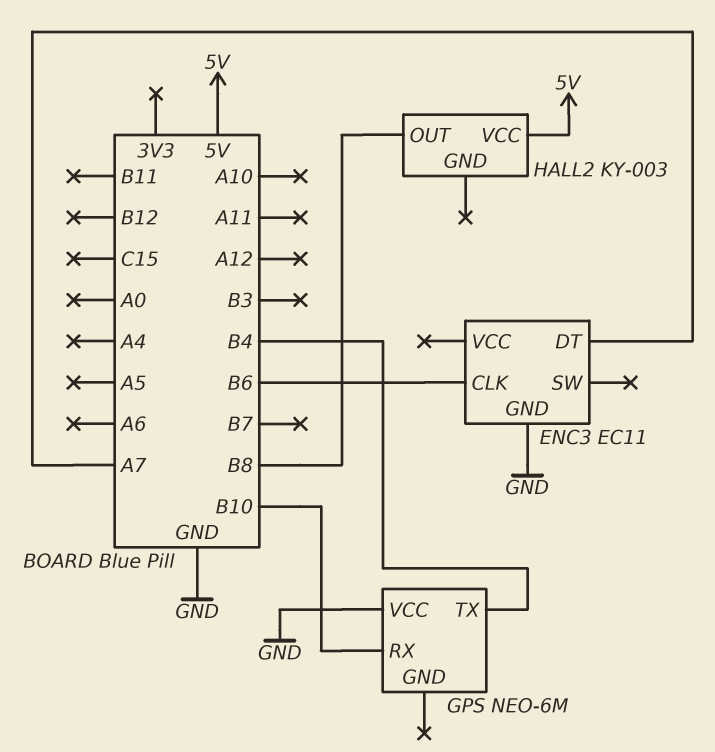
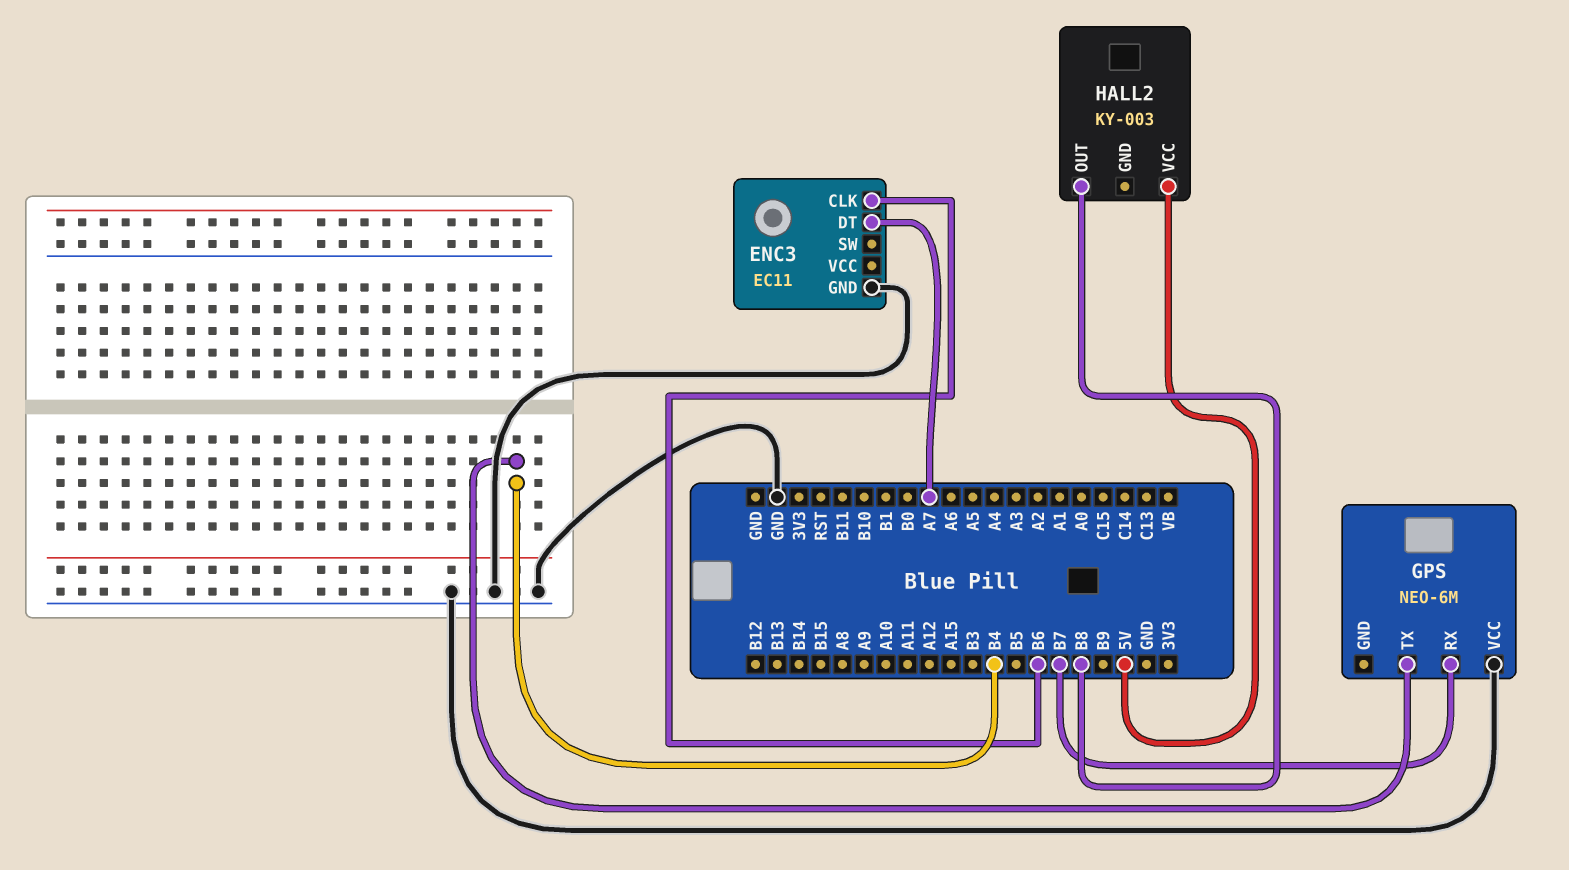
GPS pin RX: B10 -> B7

